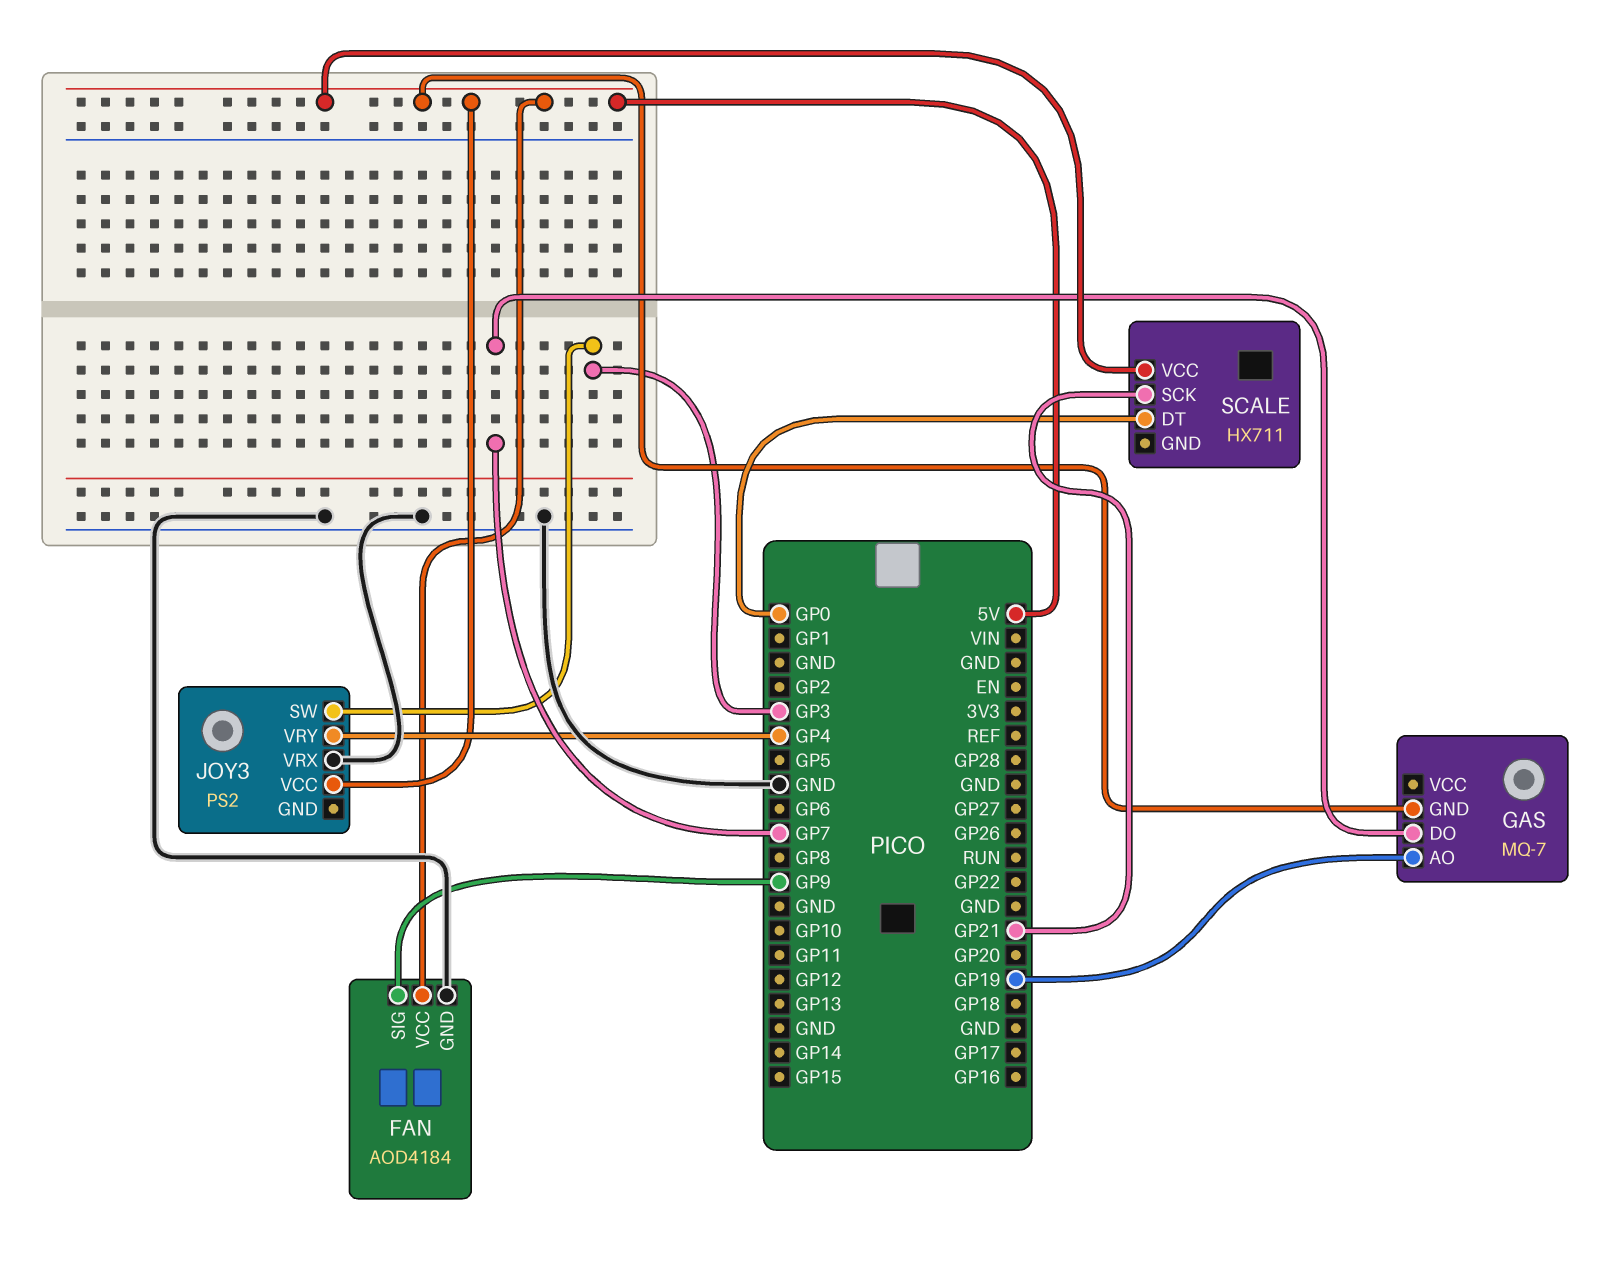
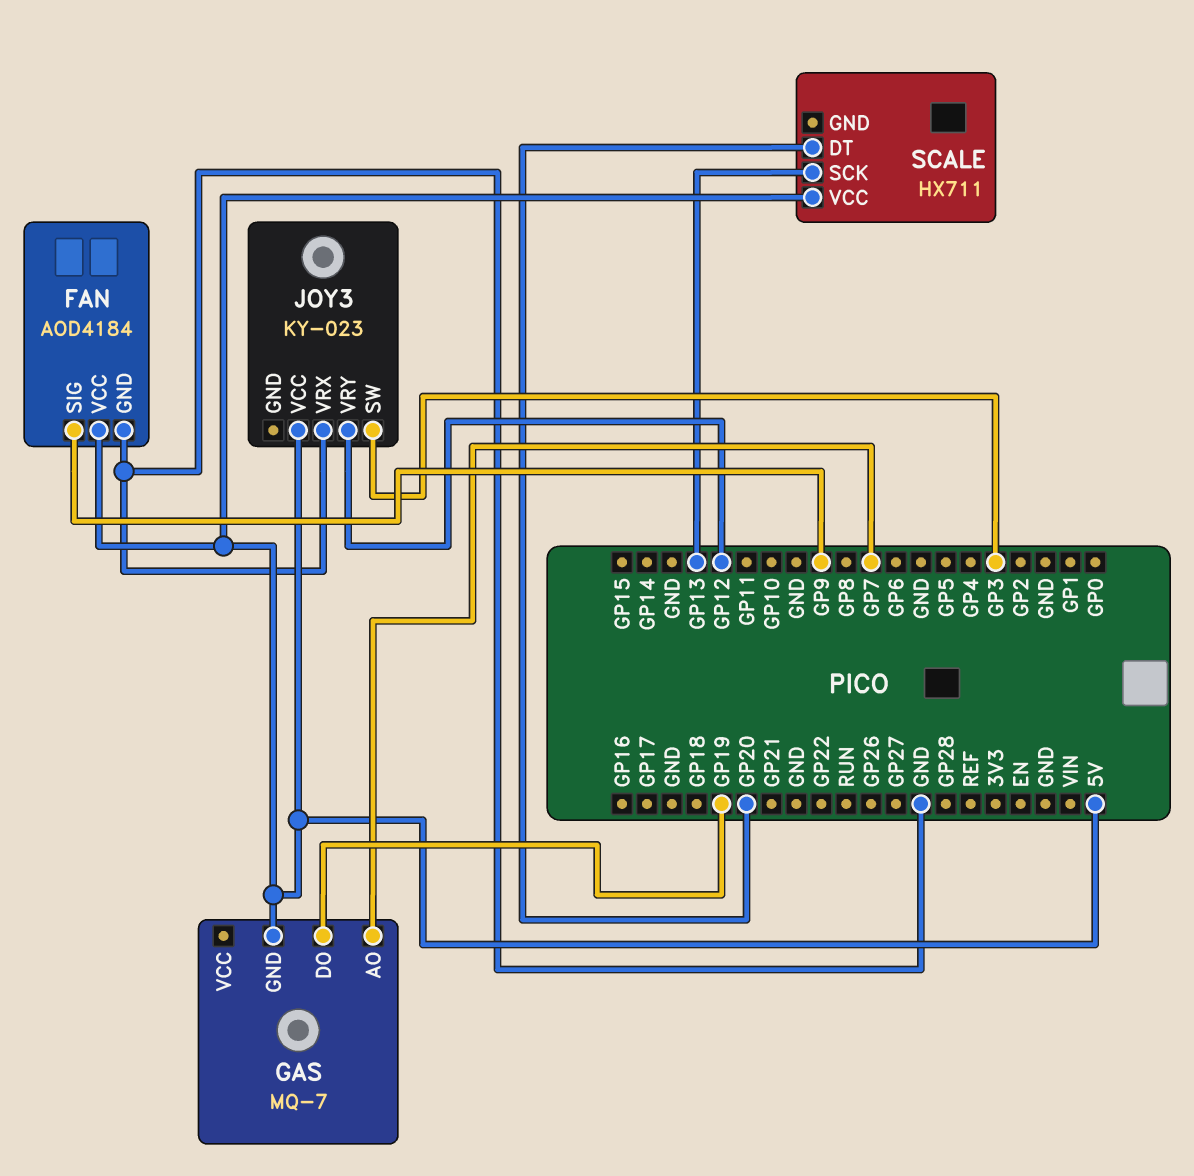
GAS pin AO: GP19 -> GP7
GAS pin DO: GP7 -> GP19
JOY3: PS2 -> KY-023
JOY3 pin VRY: GP4 -> GP12
SCALE pin DT: GP0 -> GP20
SCALE pin SCK: GP21 -> GP13

